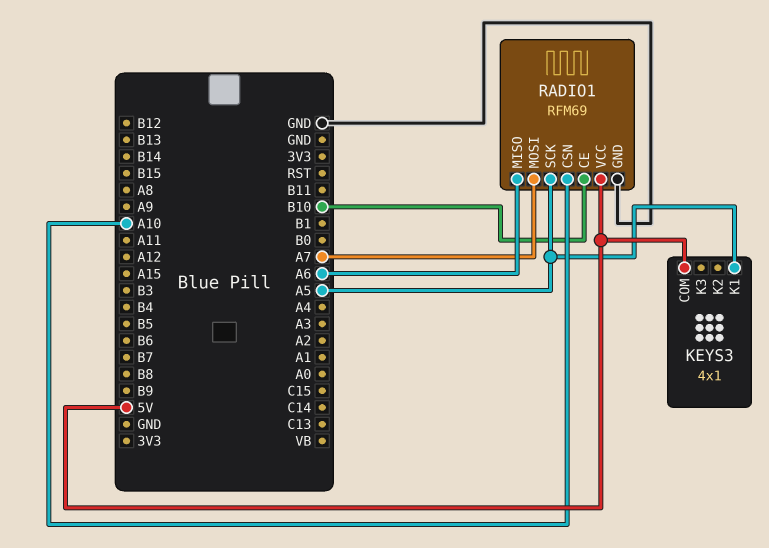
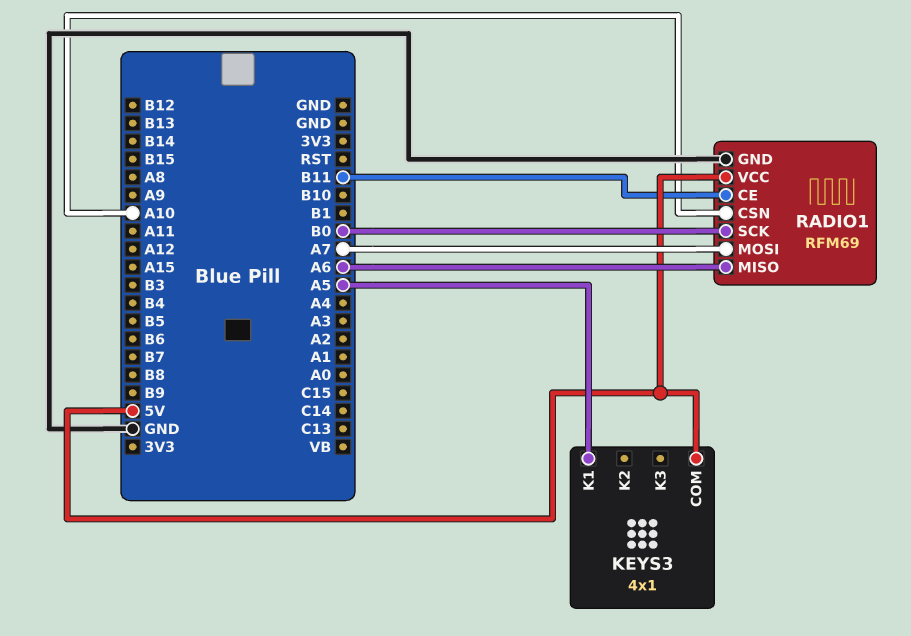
RADIO1 pin CE: B10 -> B11
RADIO1 pin SCK: A5 -> B0

